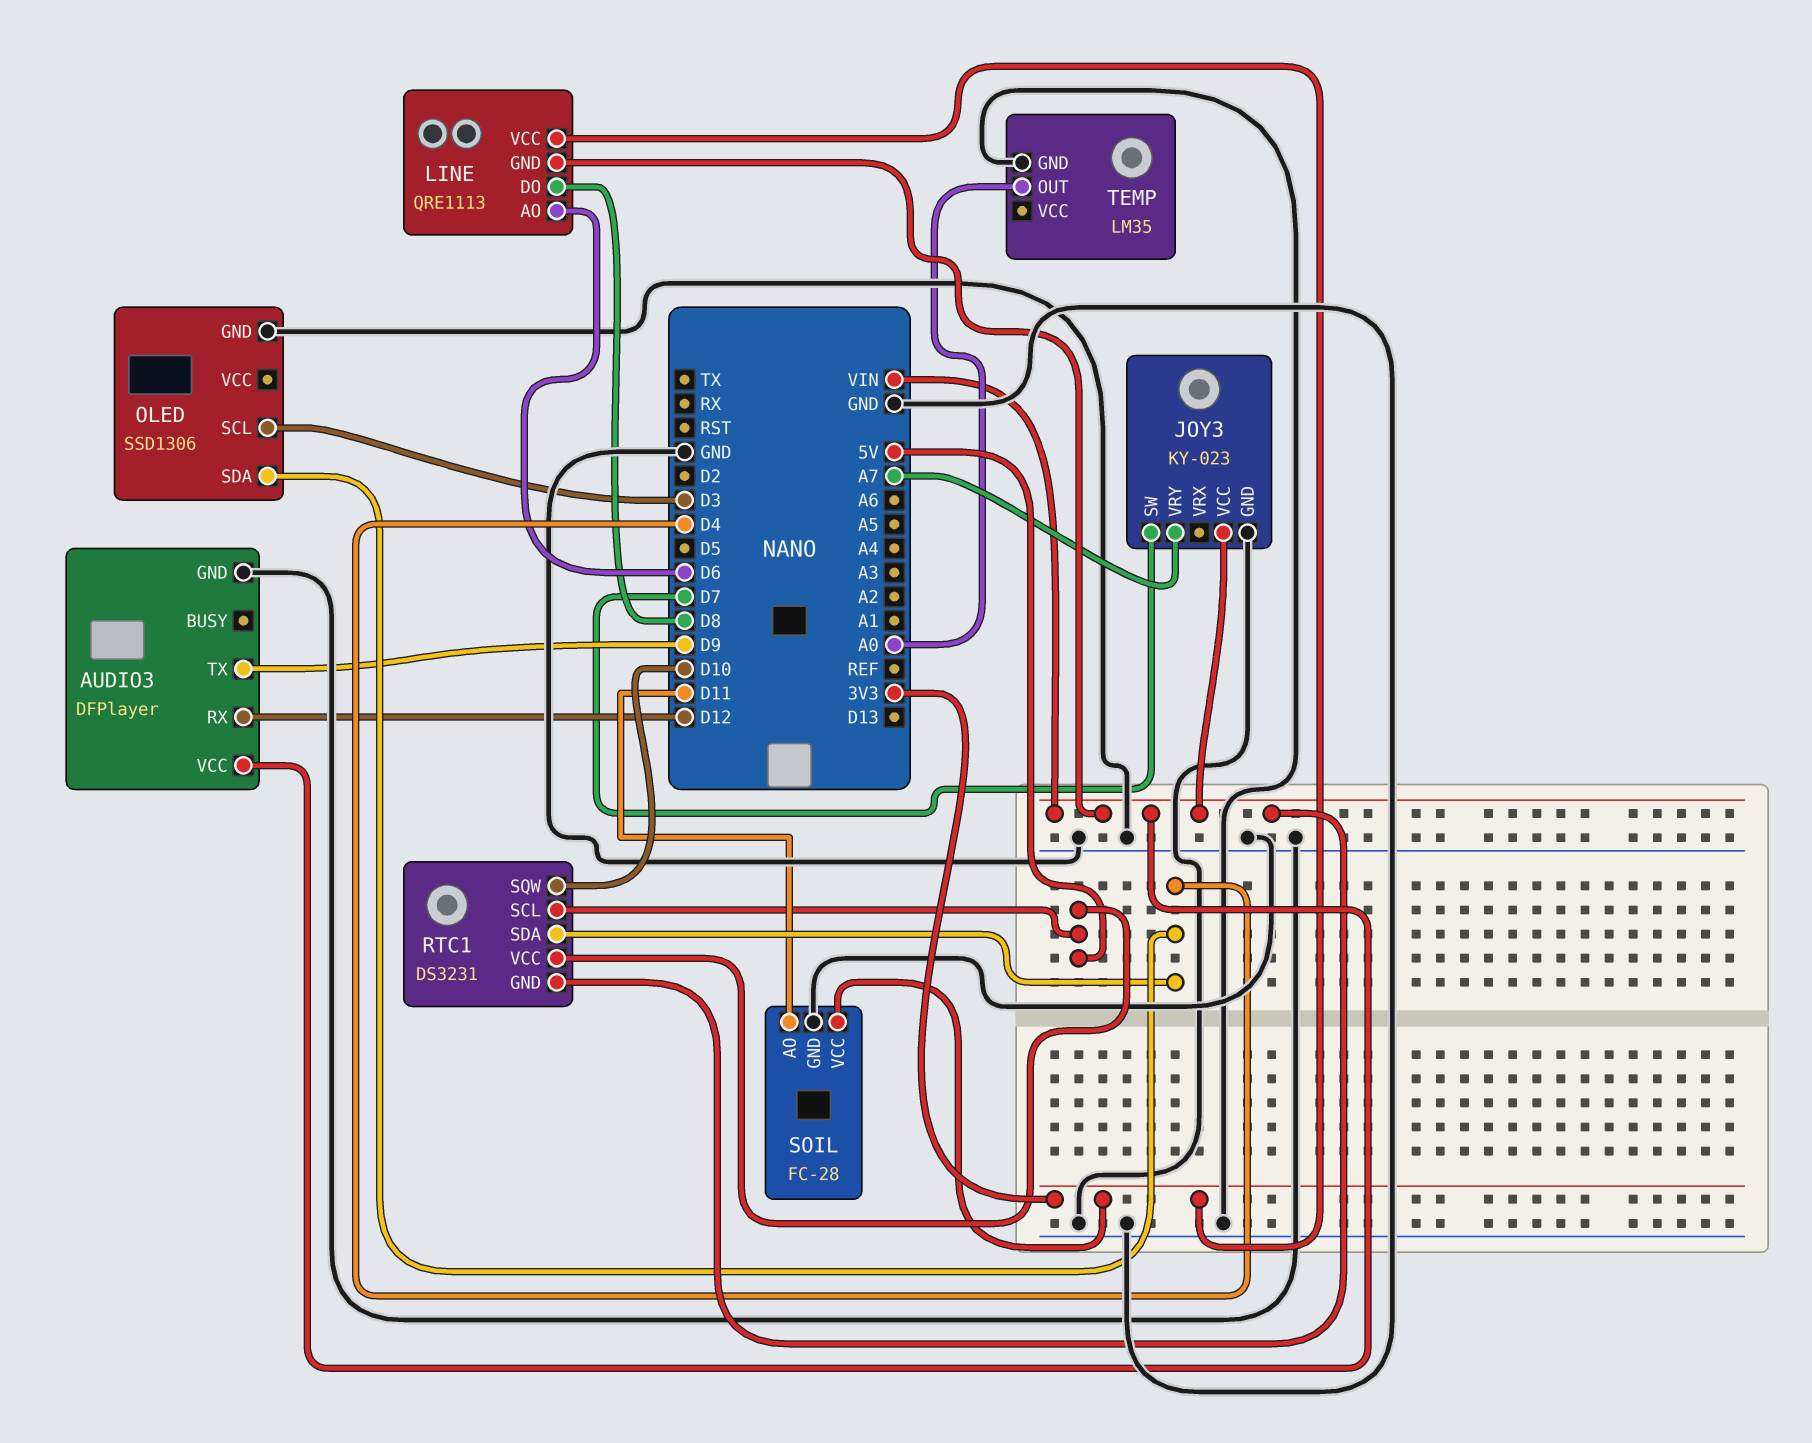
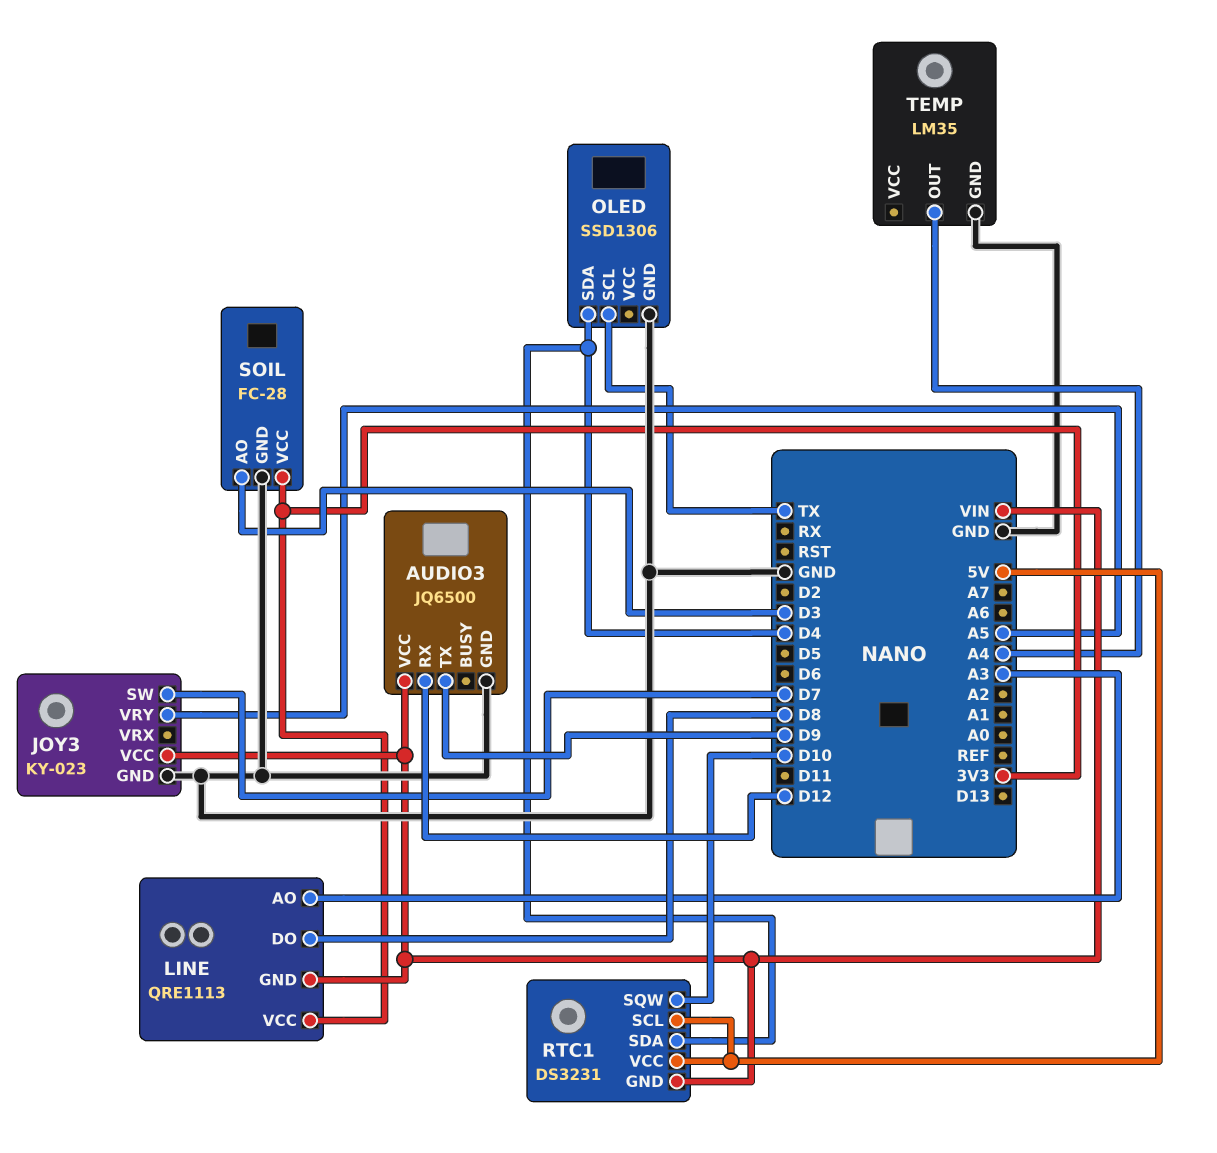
AUDIO3: DFPlayer -> JQ6500
JOY3 pin VRY: A7 -> A5
LINE pin AO: D6 -> A3
OLED pin SCL: D3 -> TX
SOIL pin AO: D11 -> D3
TEMP pin OUT: A0 -> A4

